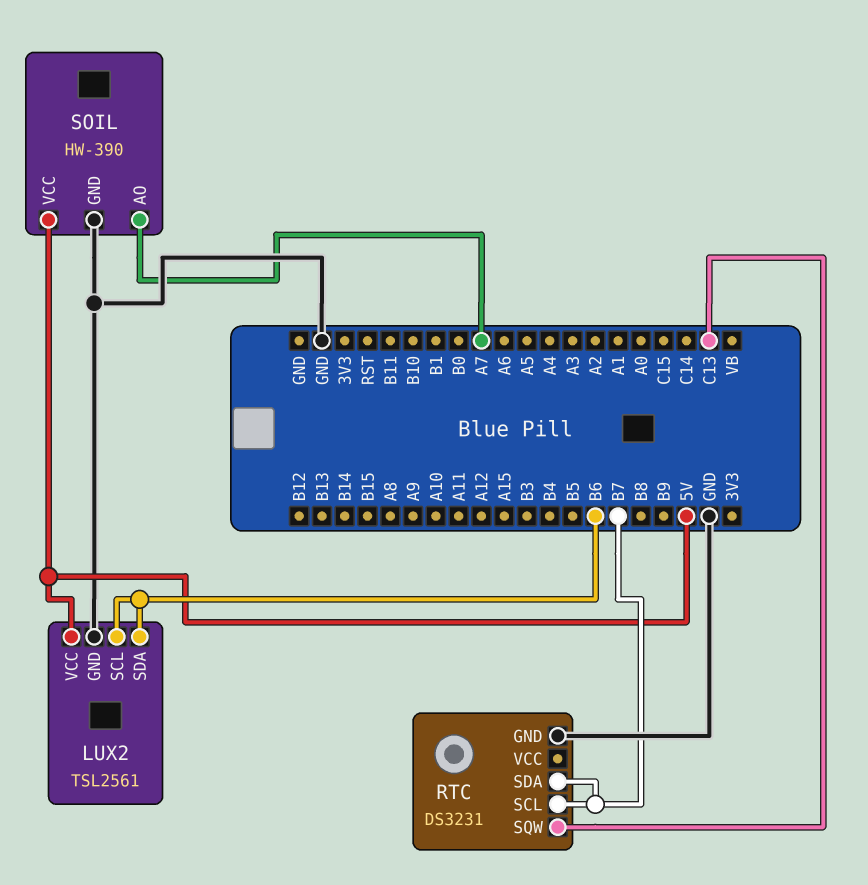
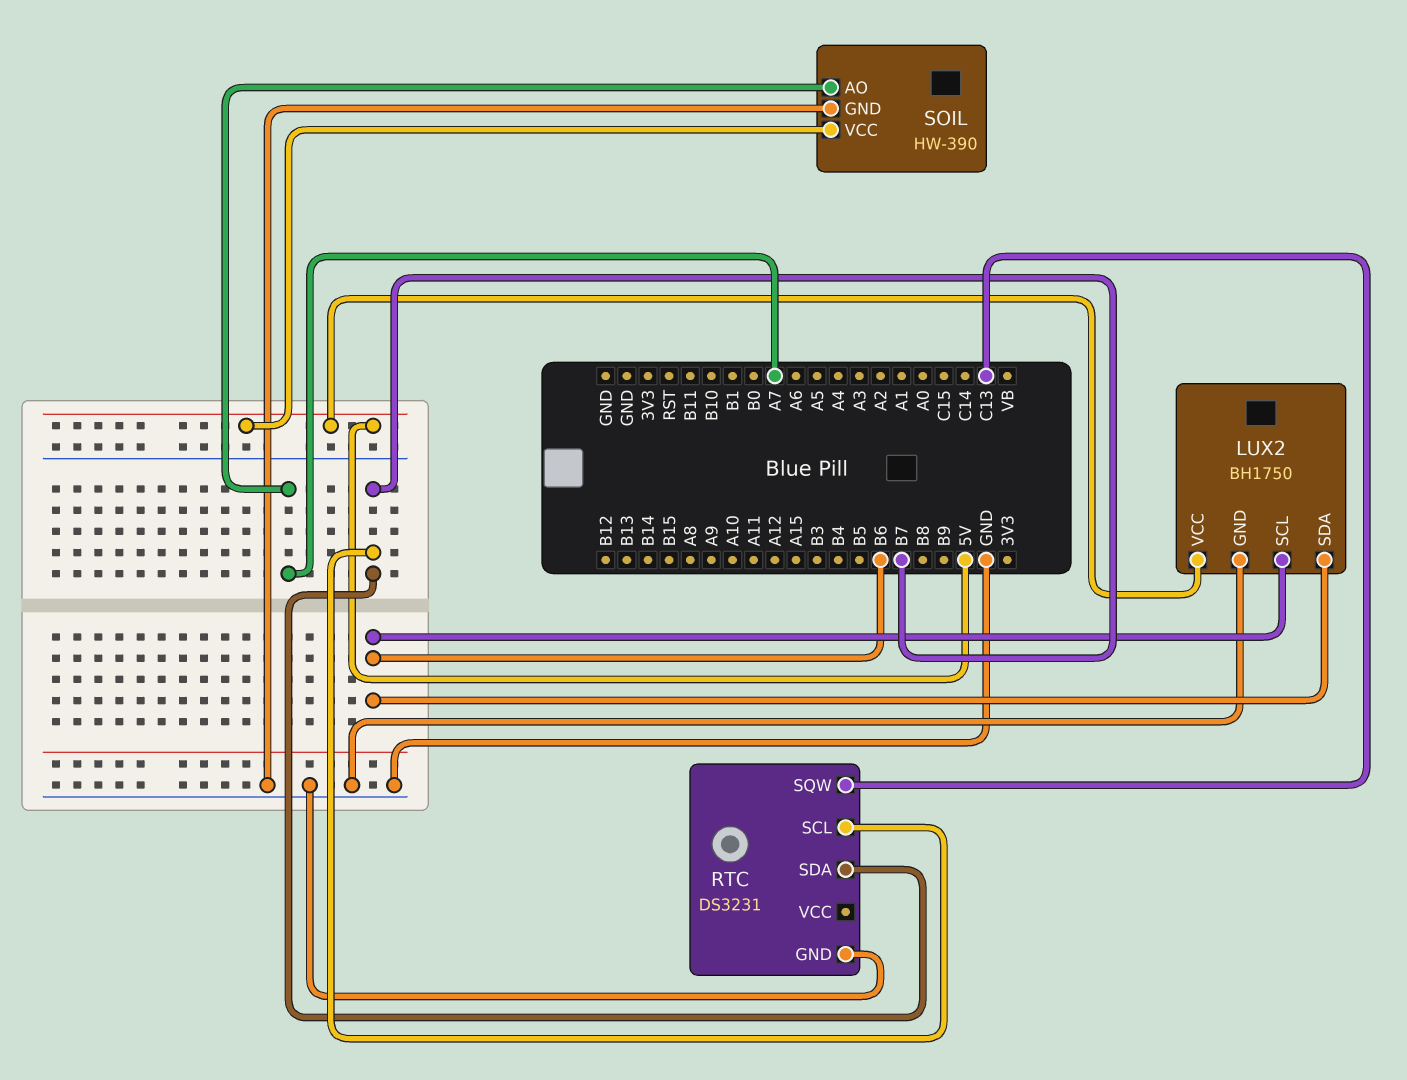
LUX2: TSL2561 -> BH1750

